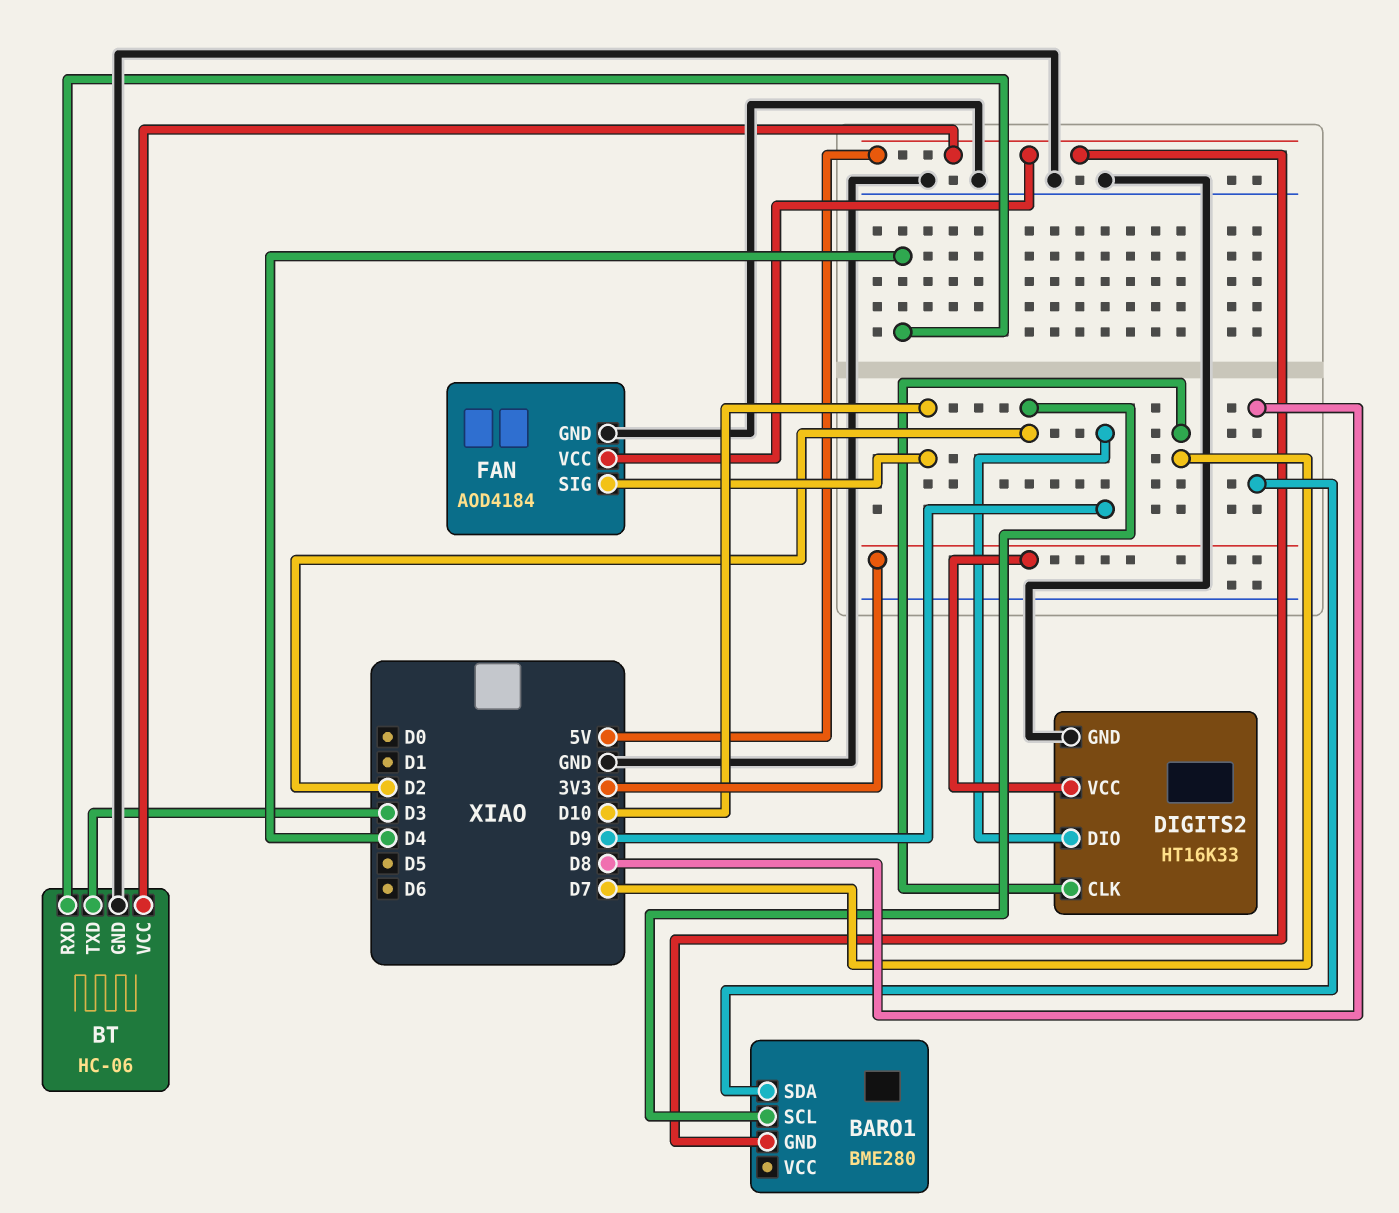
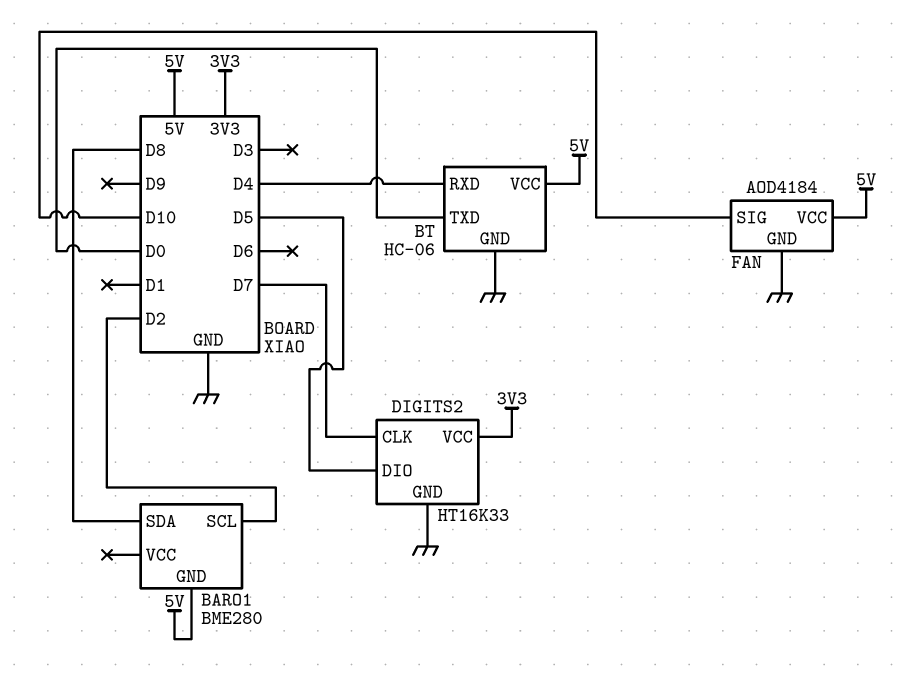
BT pin TXD: D3 -> D0
DIGITS2 pin DIO: D9 -> D5

